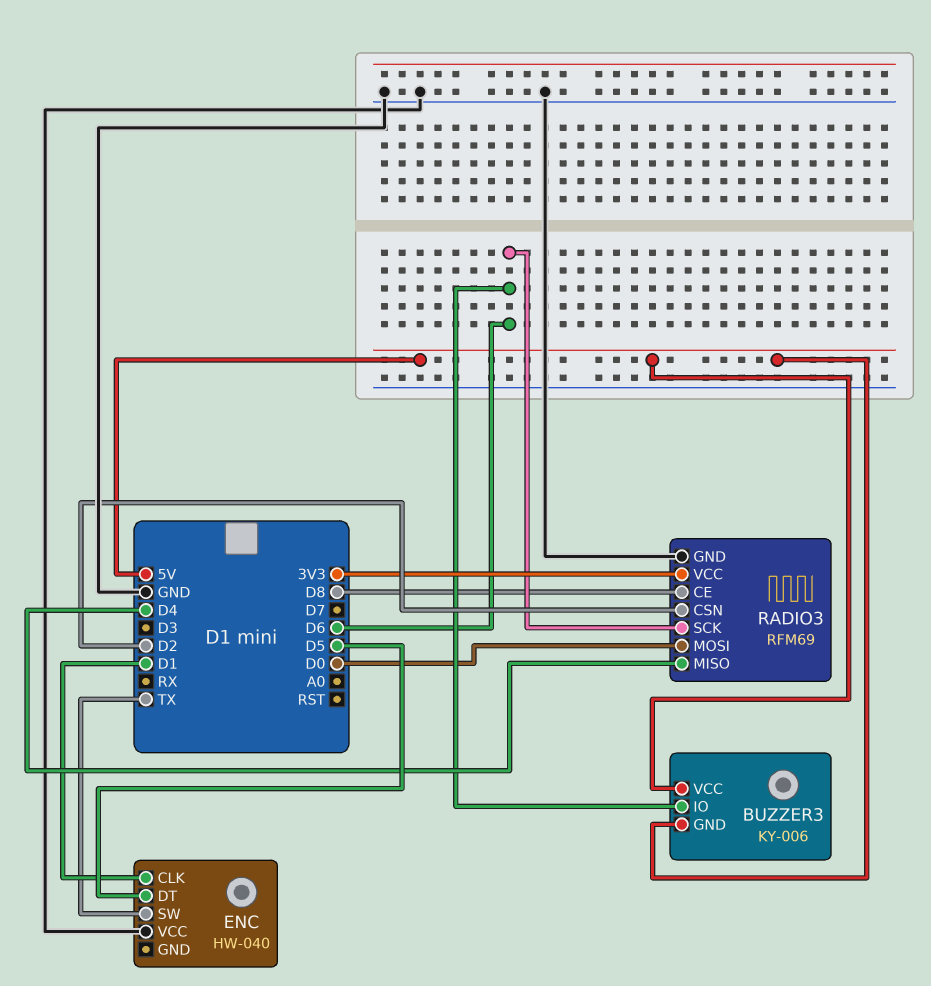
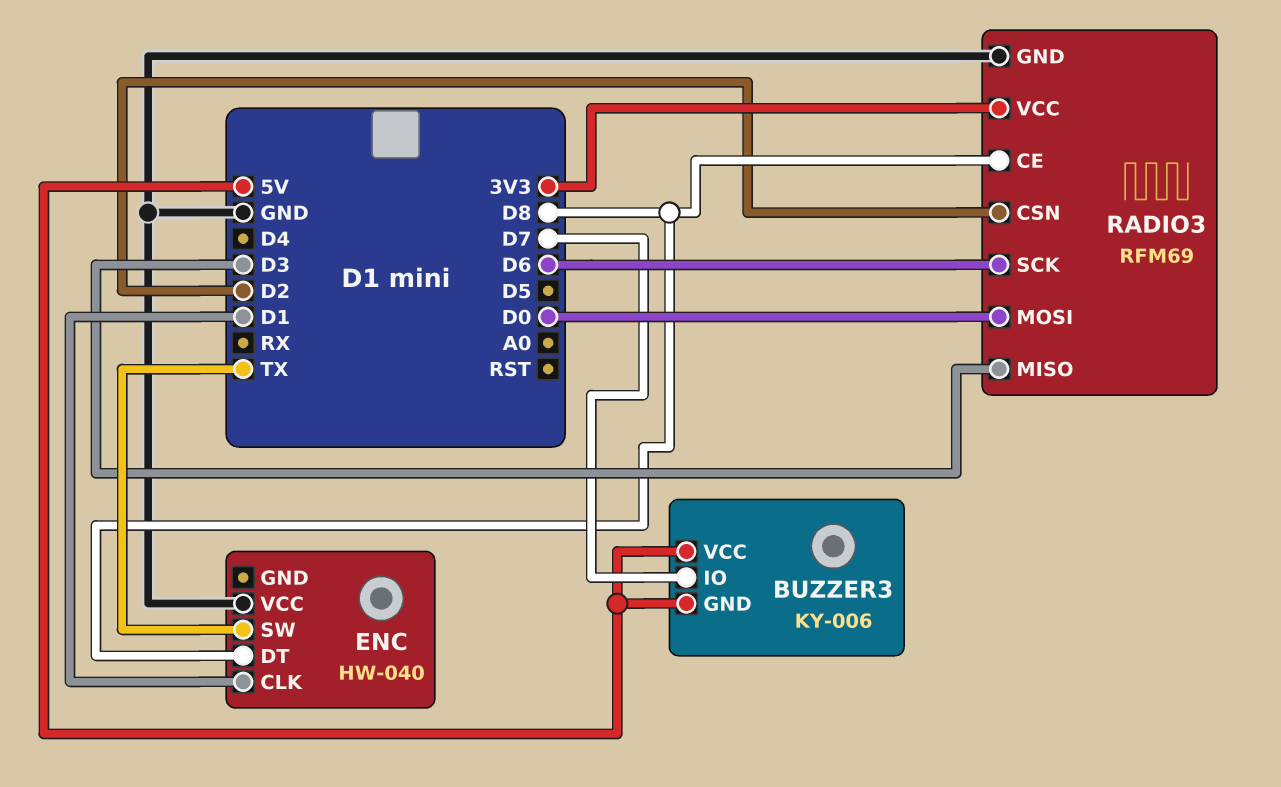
BUZZER3 pin IO: D6 -> D7
ENC pin DT: D5 -> D8
RADIO3 pin MISO: D4 -> D3

